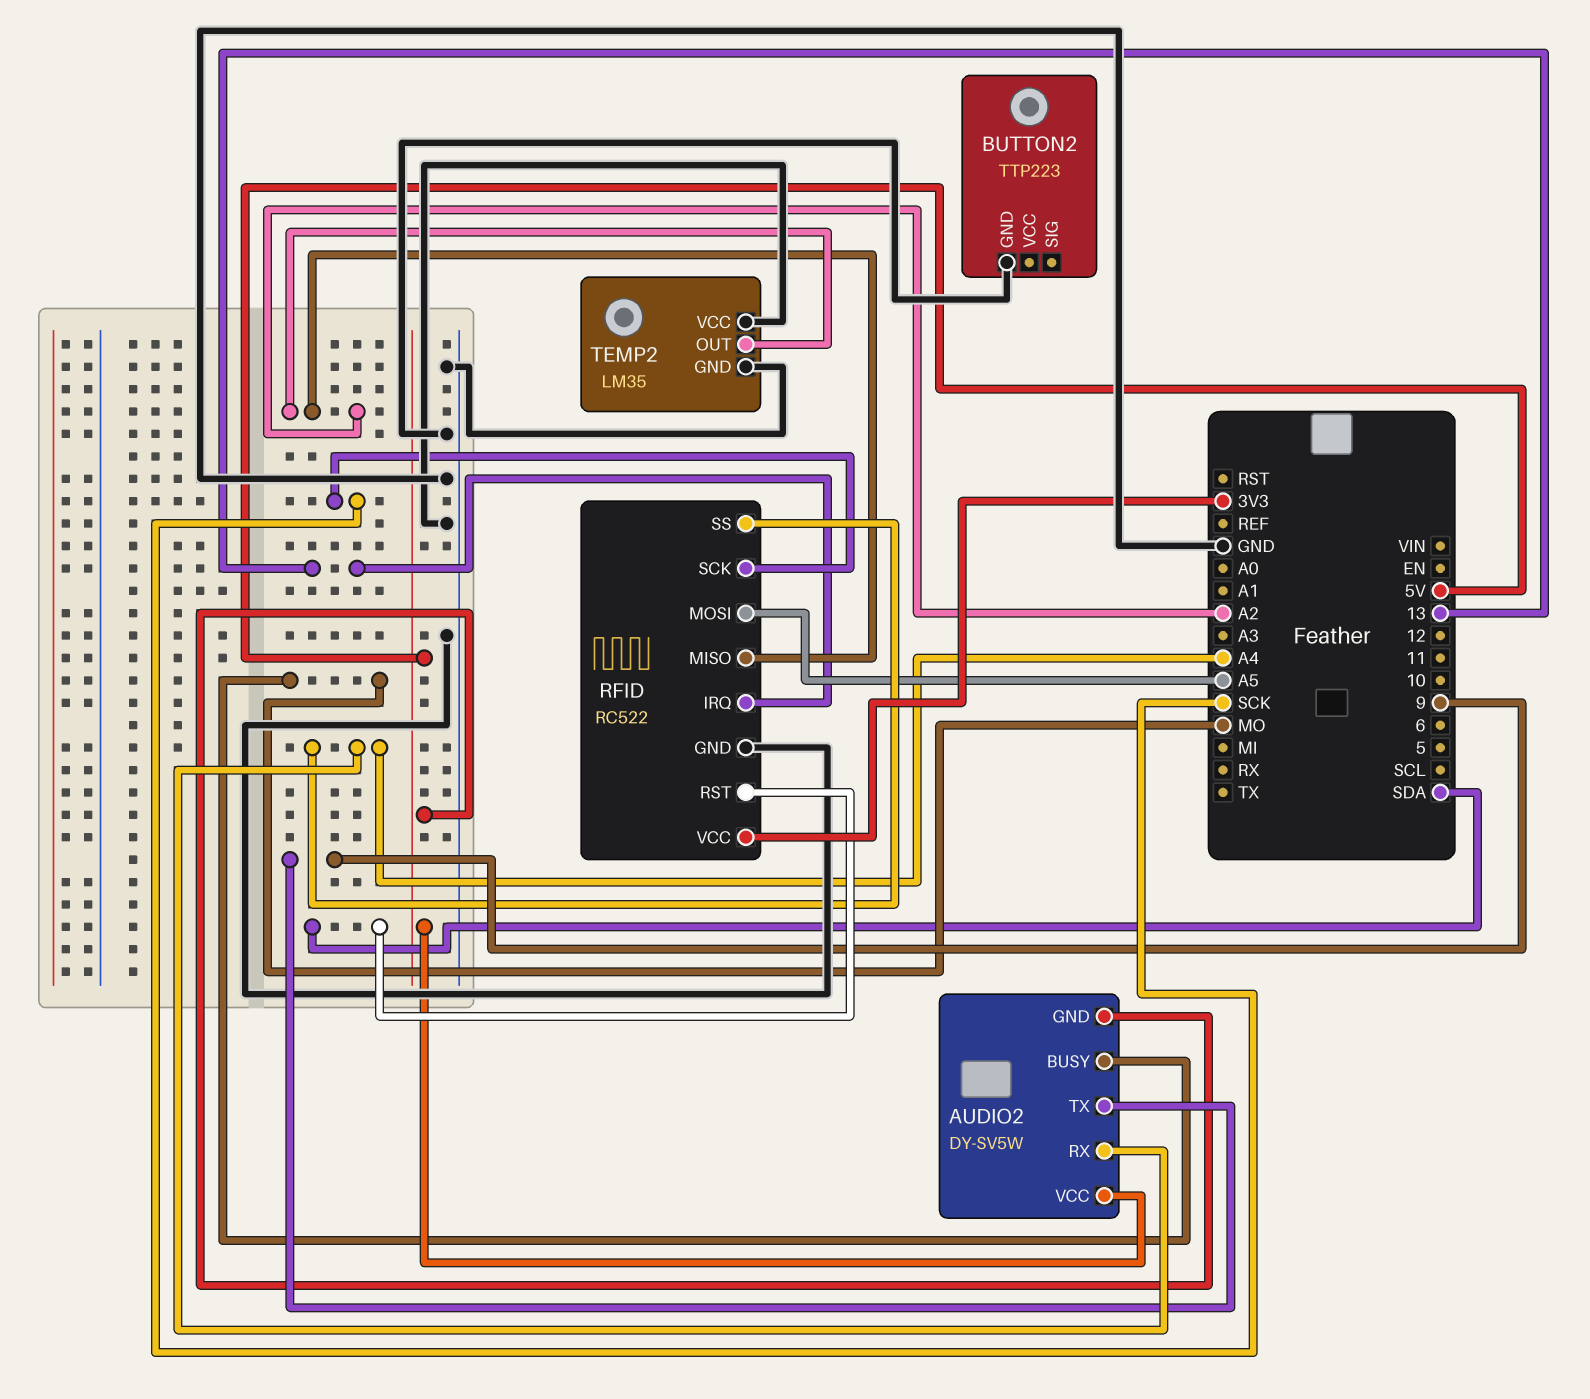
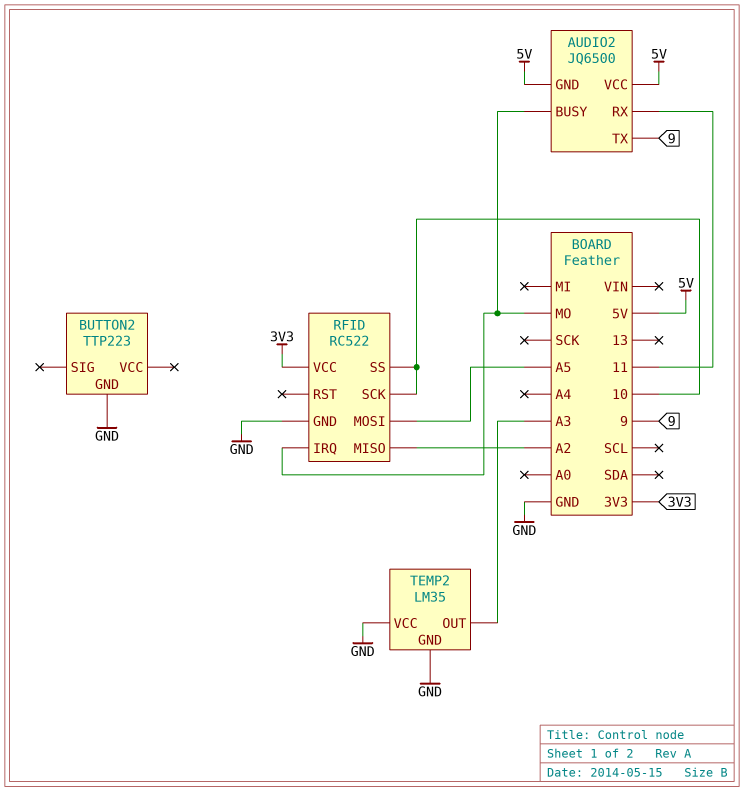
AUDIO2: DY-SV5W -> JQ6500
AUDIO2 pin RX: A4 -> 11
RFID pin IRQ: 13 -> MO
RFID pin RST: SDA -> none
RFID pin SCK: SCK -> 10
RFID pin SS: A4 -> 10
TEMP2 pin OUT: A2 -> A3

